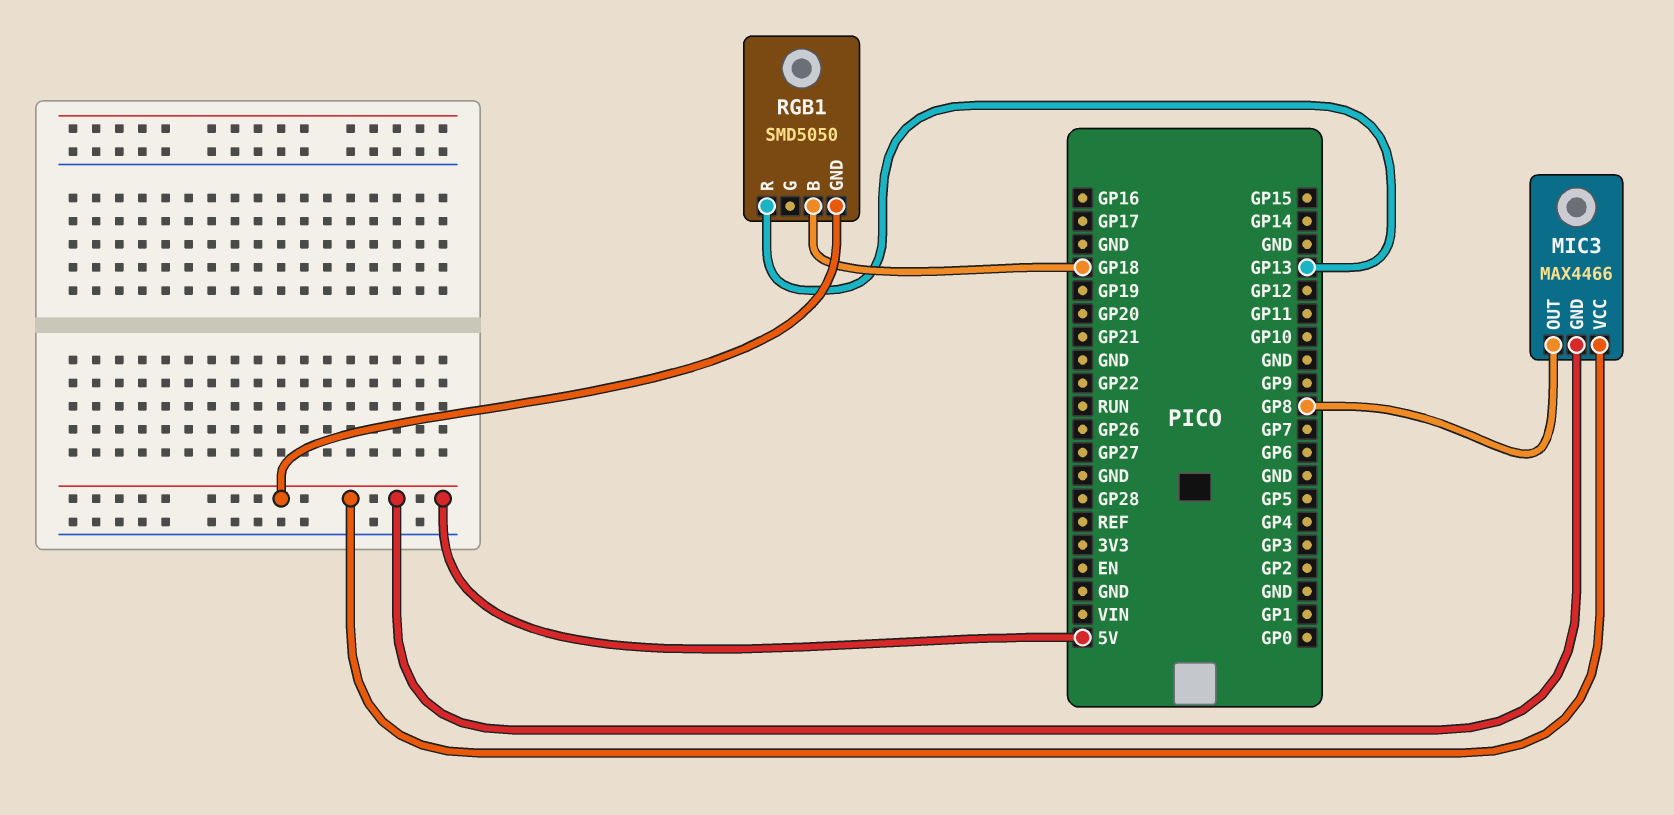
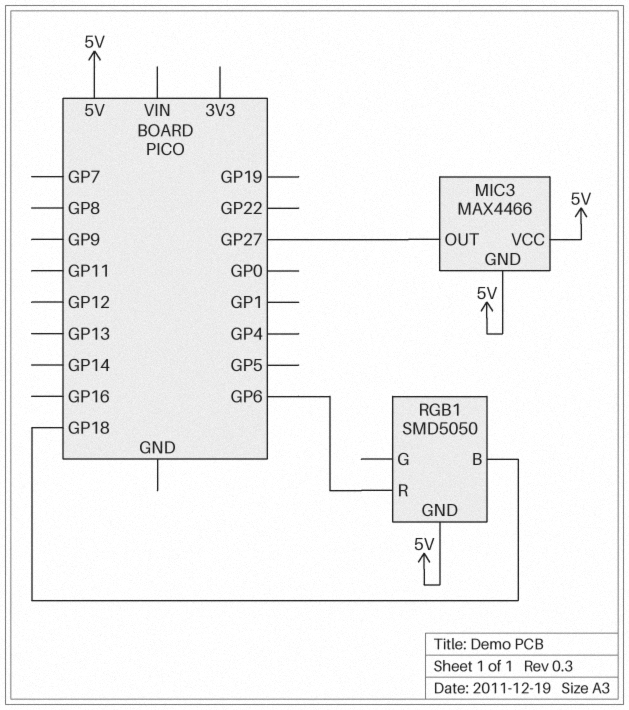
MIC3 pin OUT: GP8 -> GP27
RGB1 pin R: GP13 -> GP6

